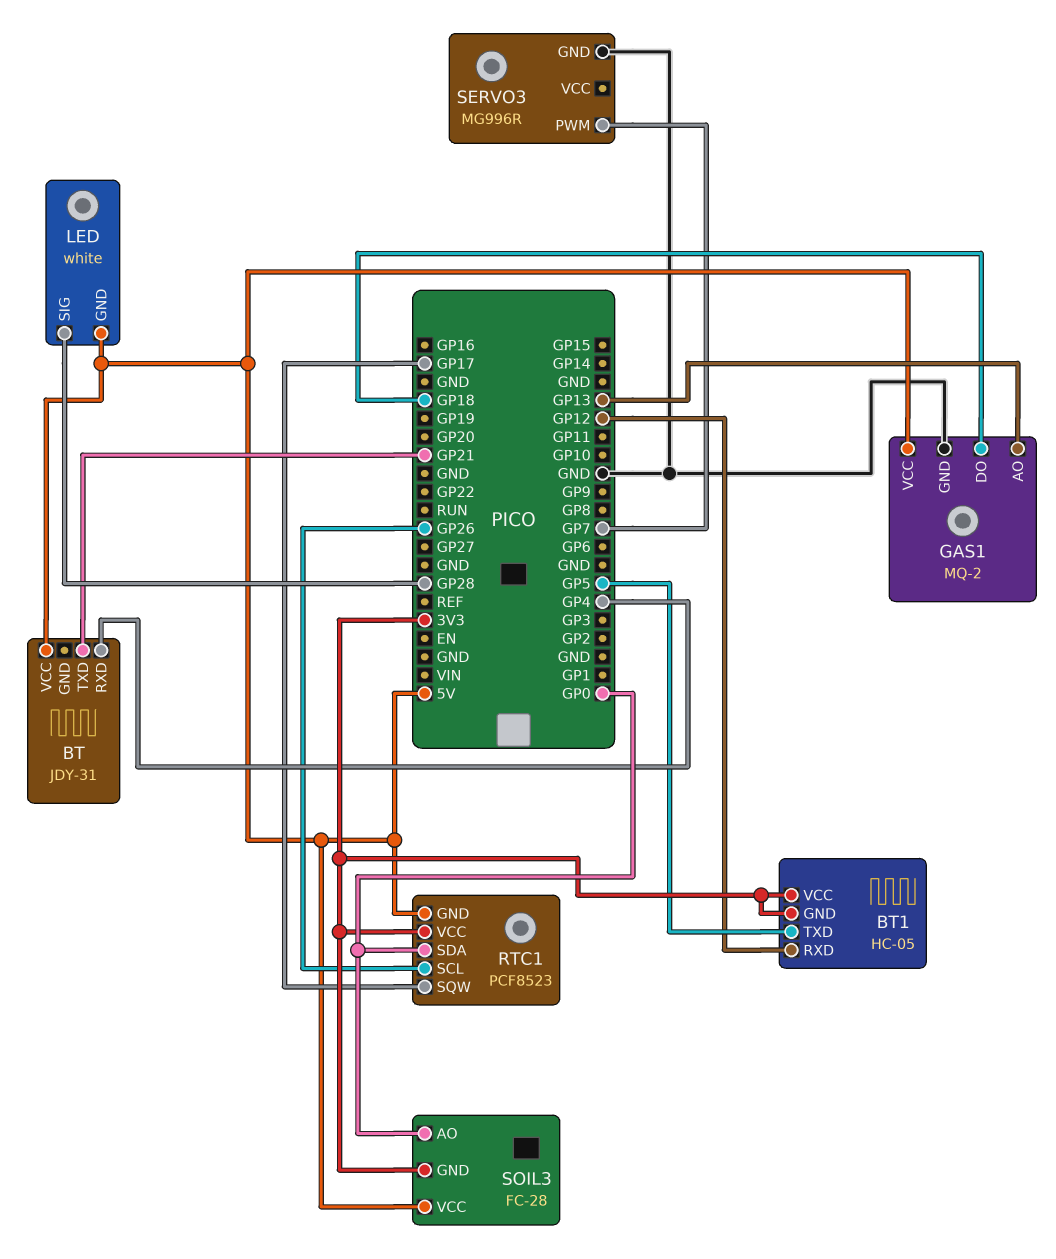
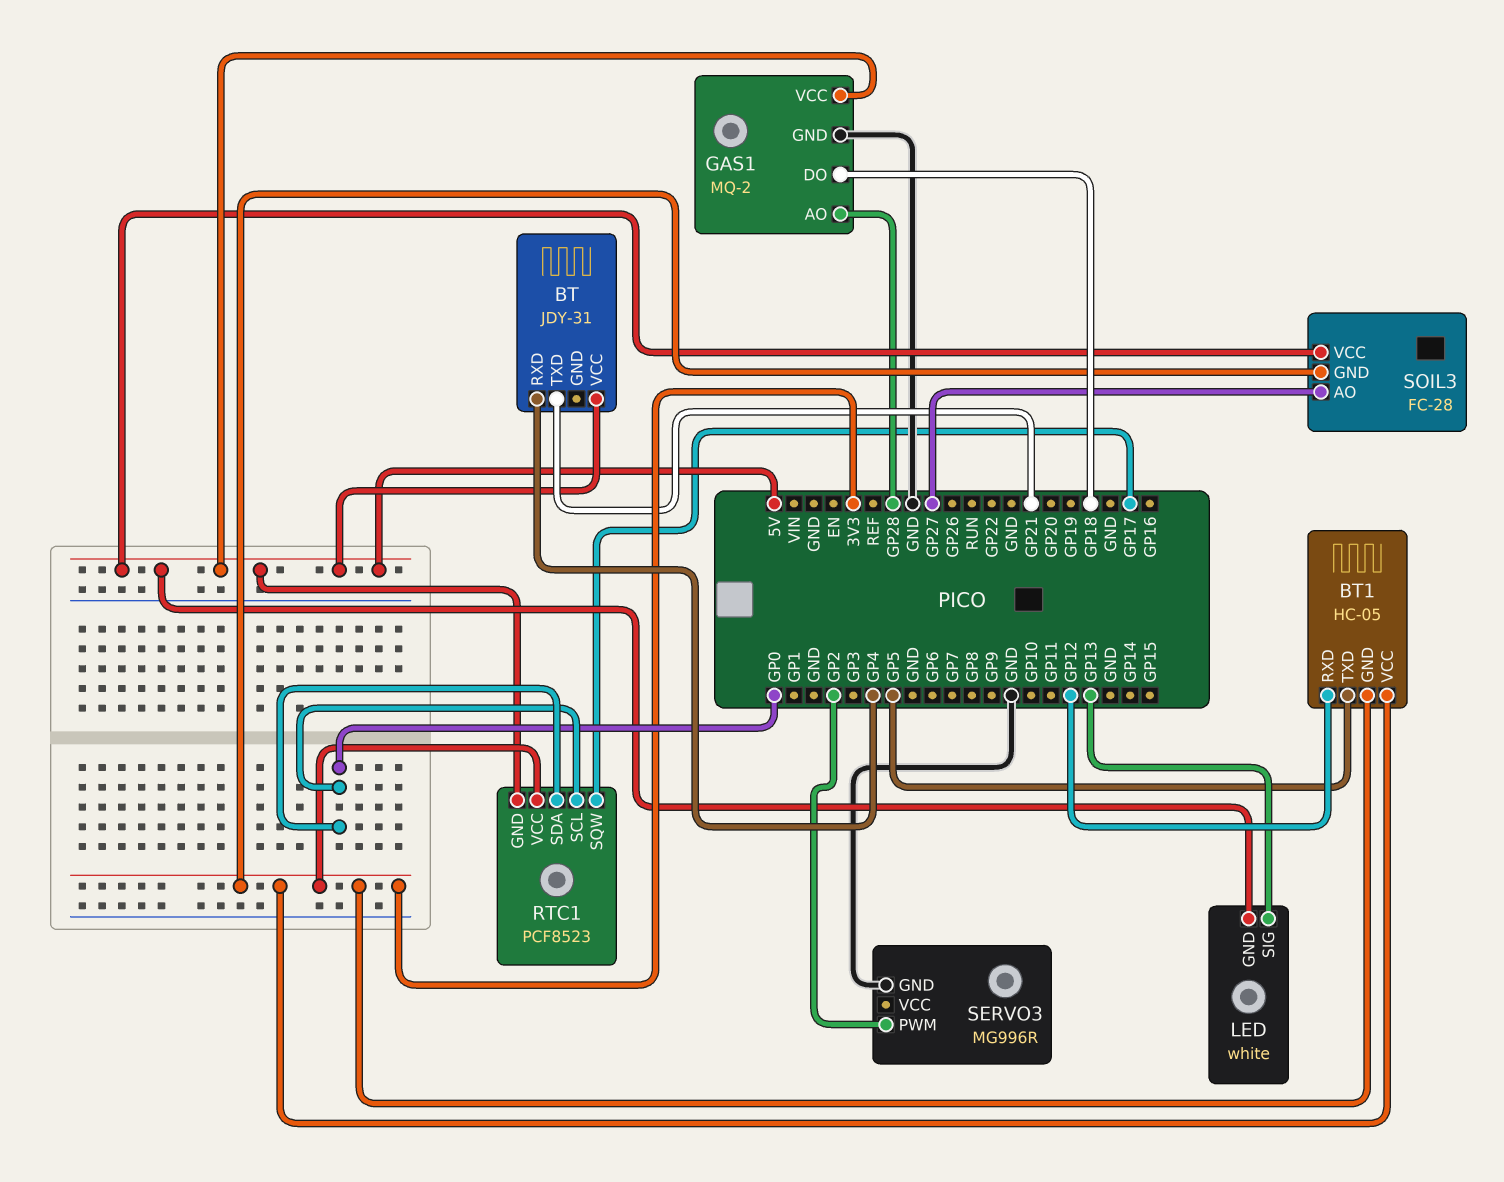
GAS1 pin AO: GP13 -> GP28
LED pin SIG: GP28 -> GP13
RTC1 pin SCL: GP26 -> GP0
SERVO3 pin PWM: GP7 -> GP2
SOIL3 pin AO: GP0 -> GP27

